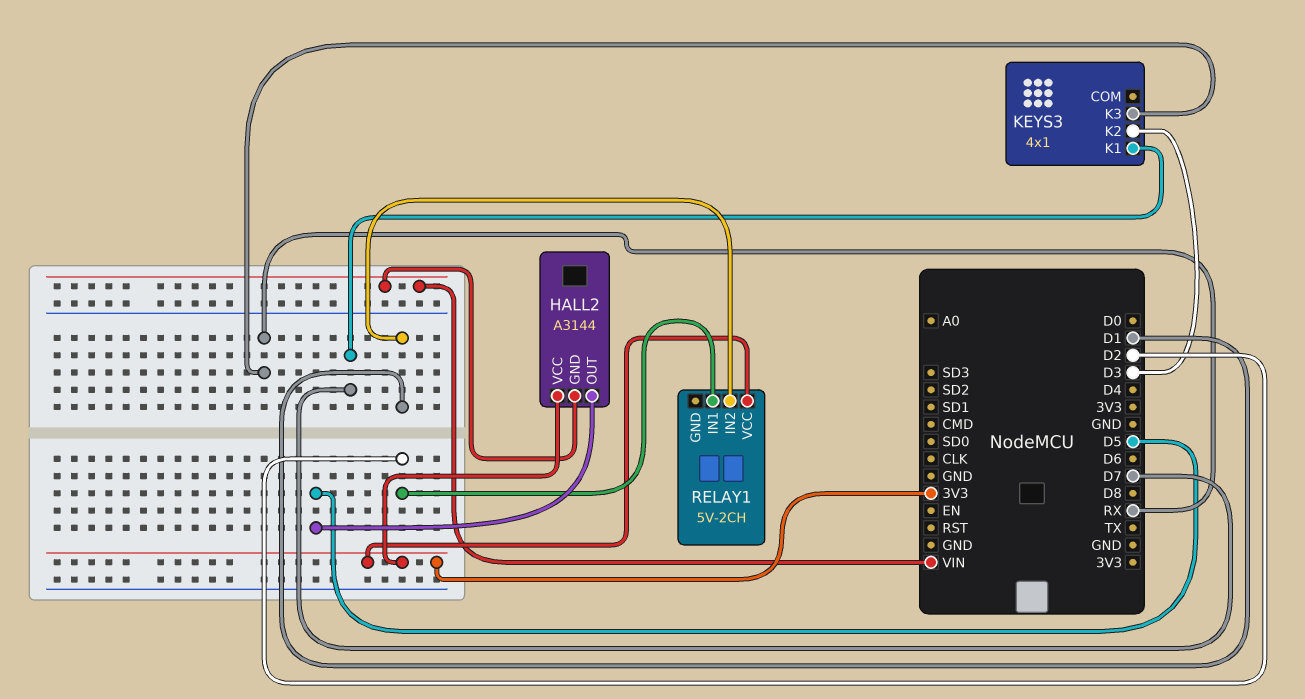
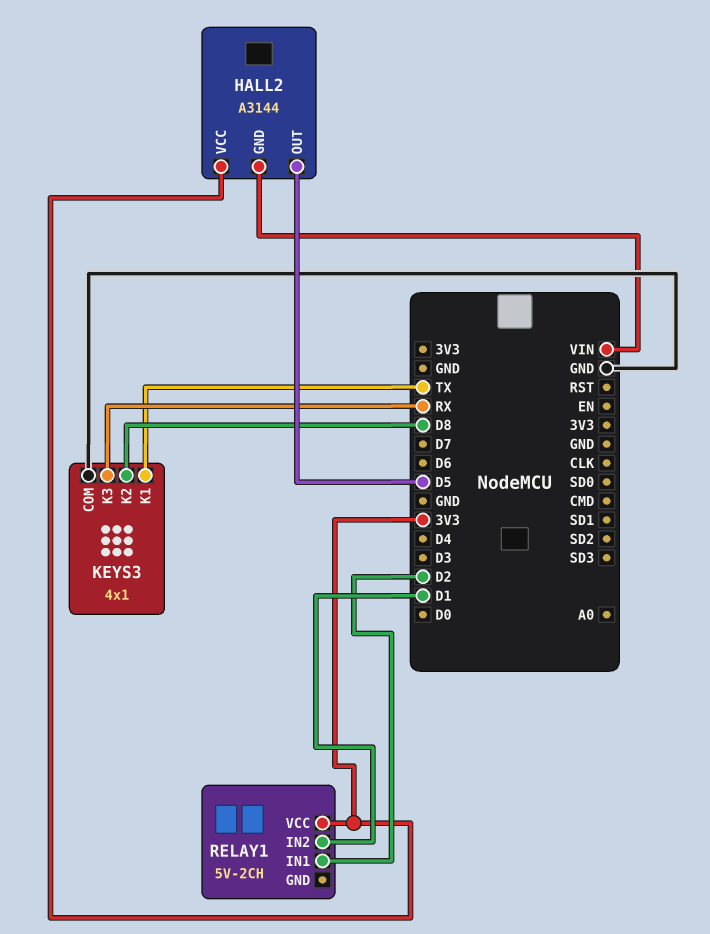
KEYS3 pin COM: none -> GND
KEYS3 pin K1: D7 -> TX
KEYS3 pin K2: D3 -> D8

